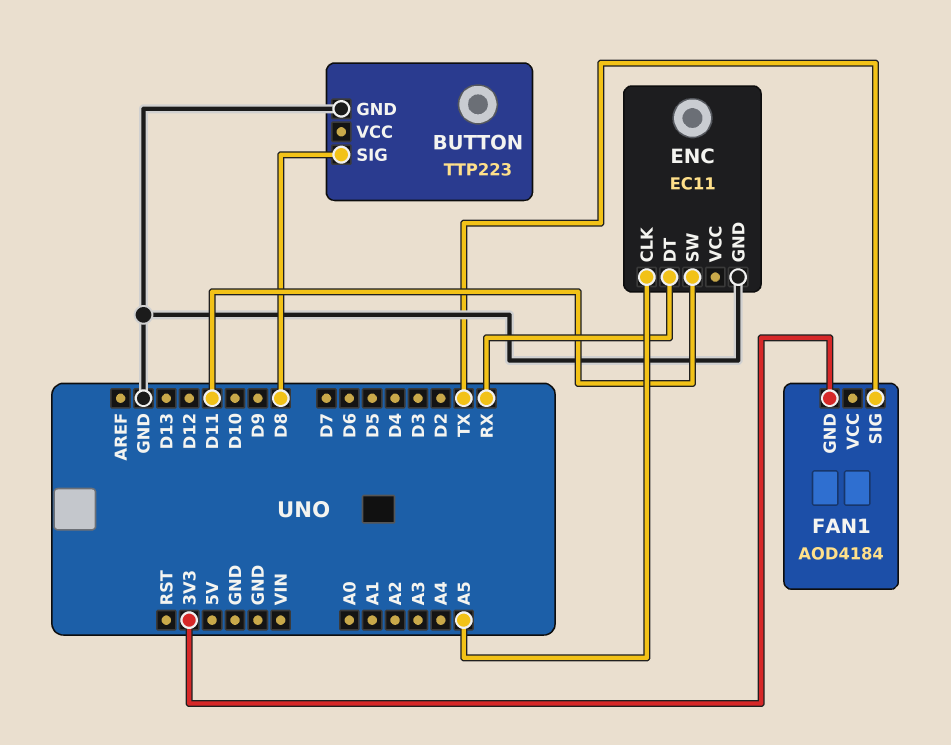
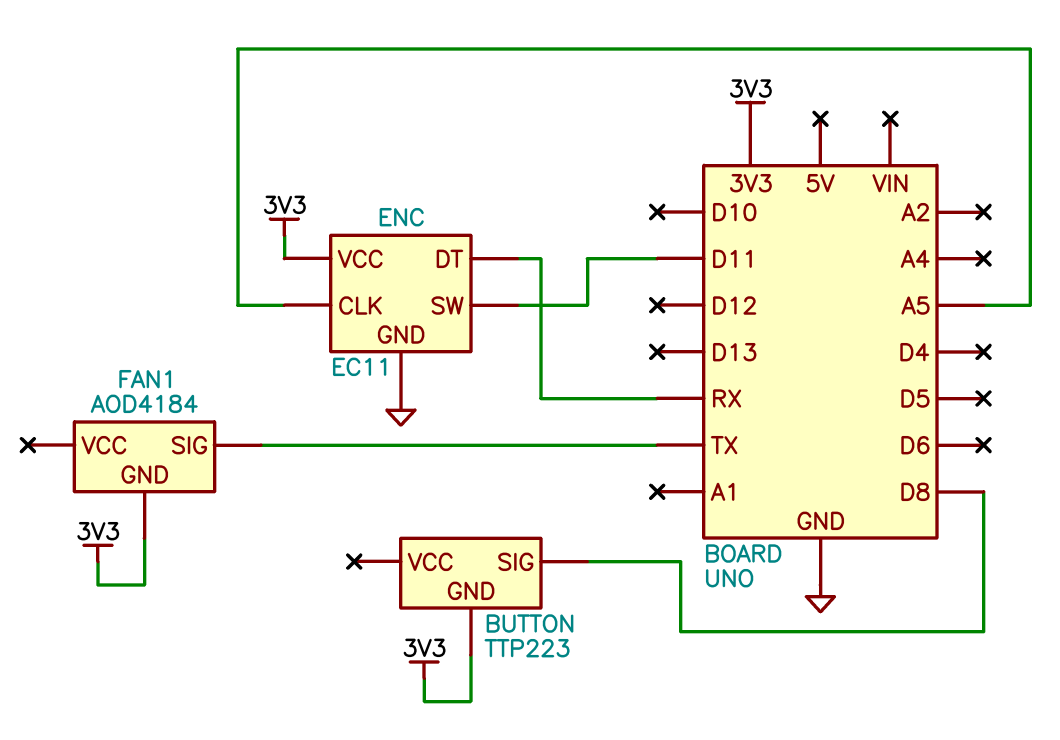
BUTTON pin GND: GND -> 3V3
ENC pin VCC: none -> 3V3

